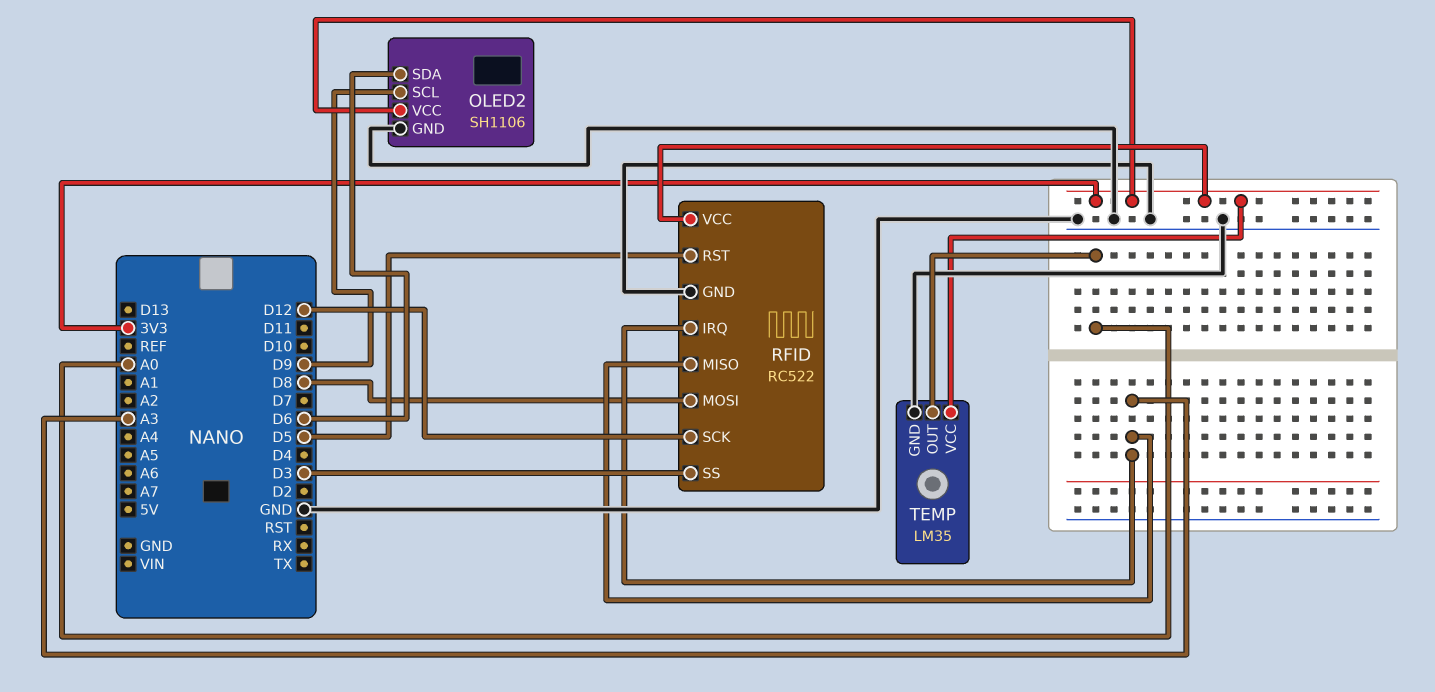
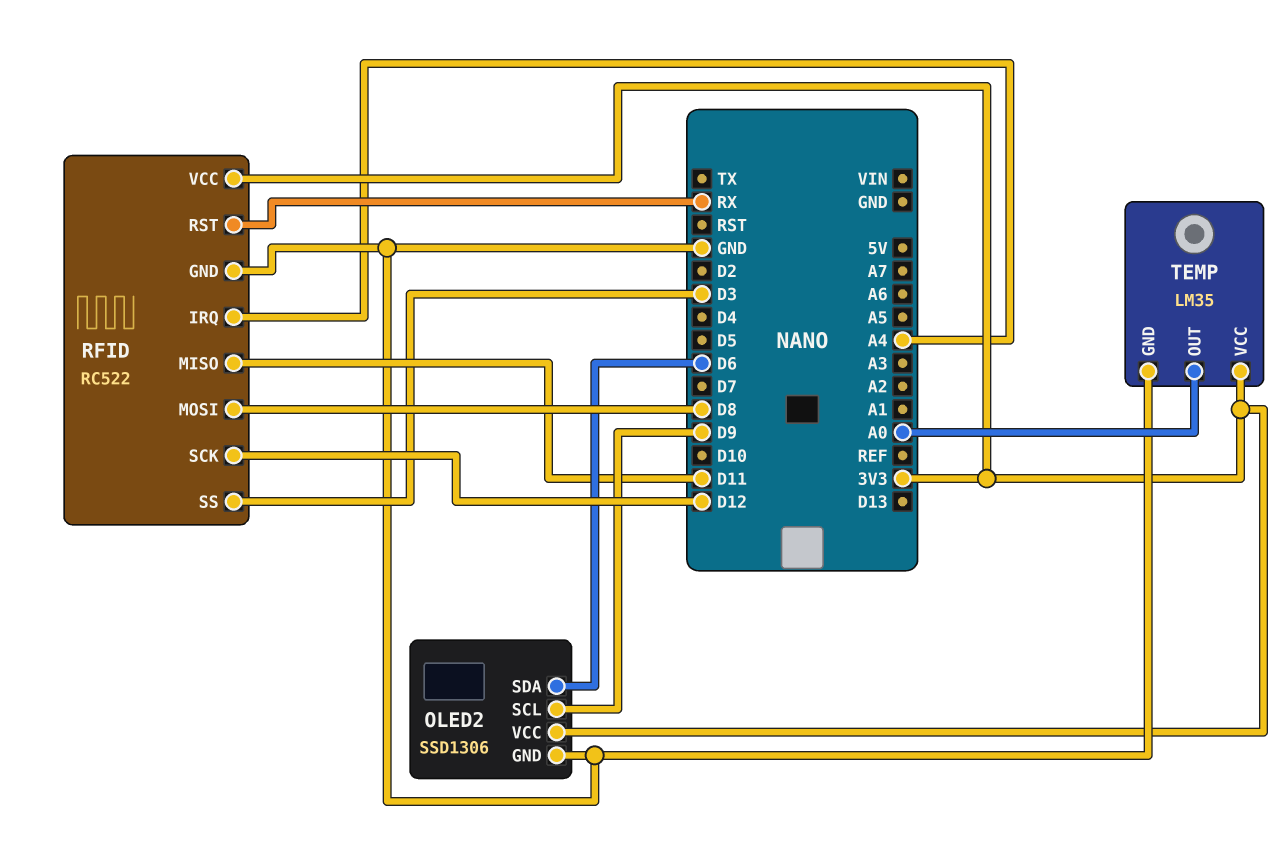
OLED2: SH1106 -> SSD1306
RFID pin IRQ: A3 -> A4
RFID pin MISO: A3 -> D11
RFID pin RST: D5 -> RX

